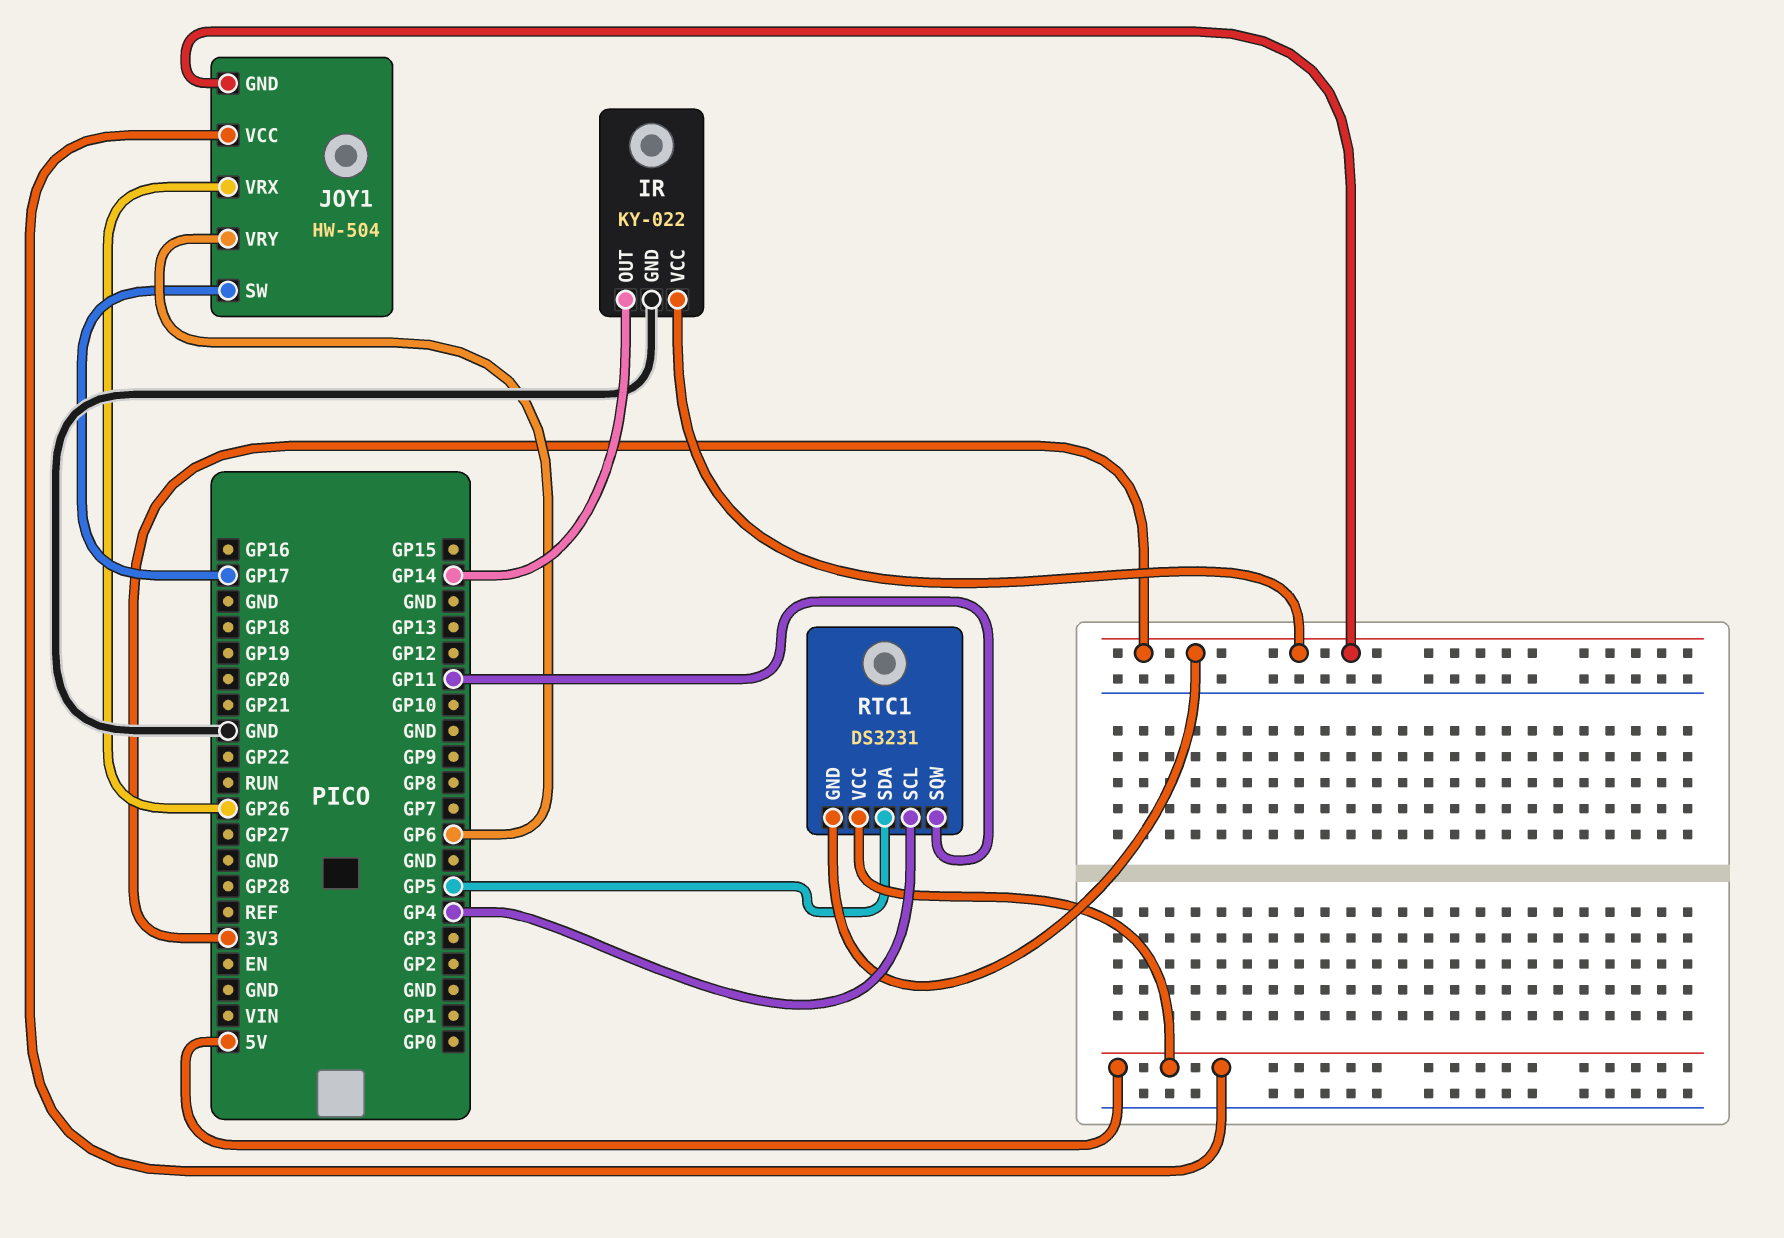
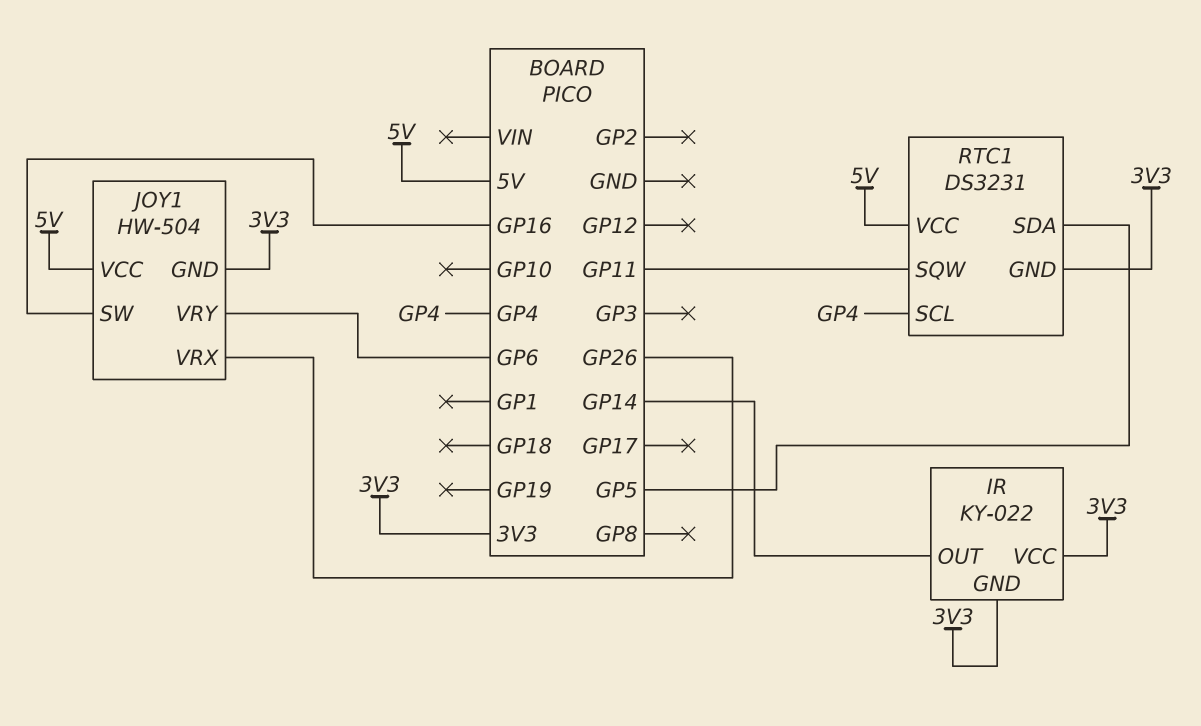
IR pin GND: GND -> 3V3
JOY1 pin SW: GP17 -> GP16

